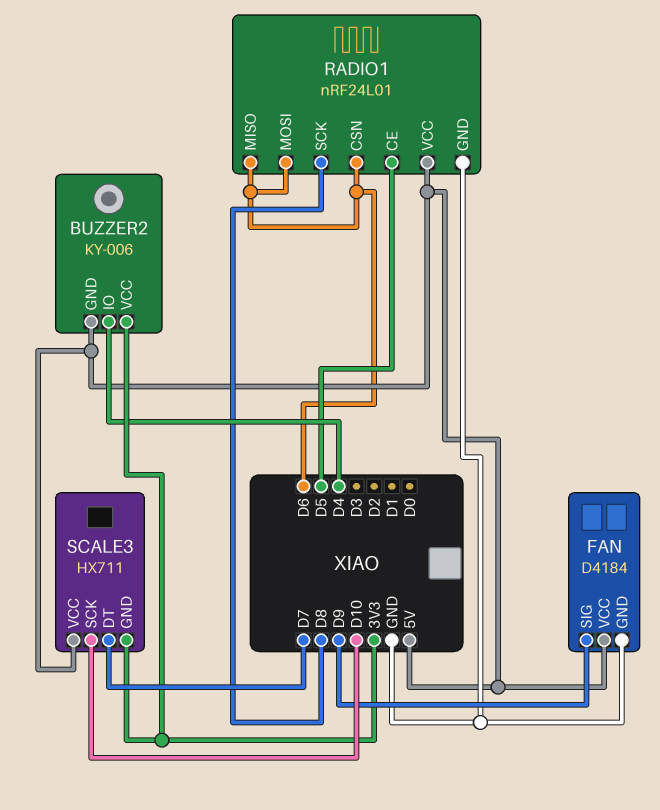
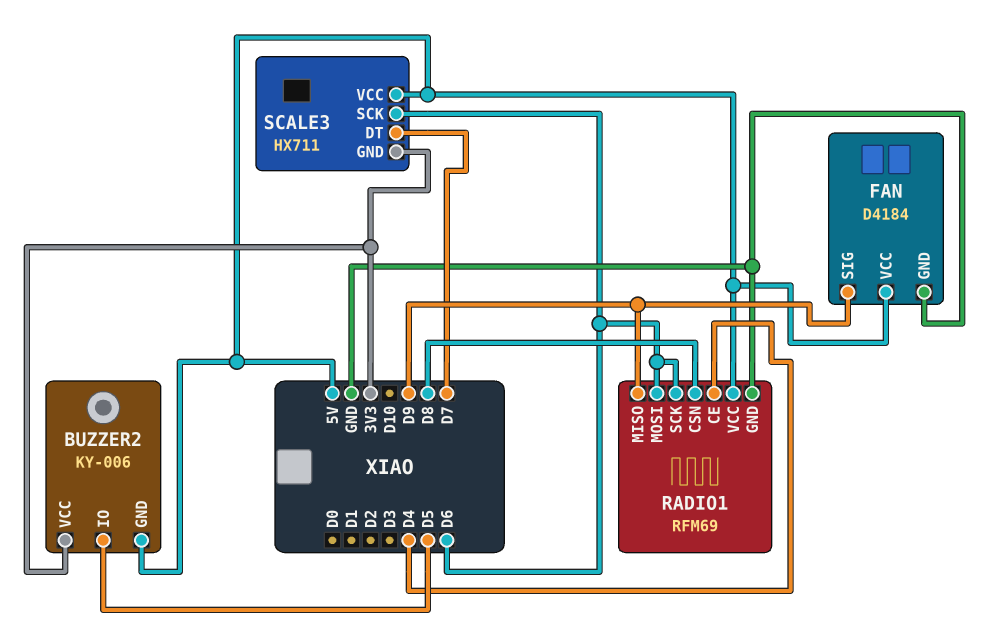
BUZZER2 pin IO: D4 -> D5
RADIO1: nRF24L01 -> RFM69
RADIO1 pin CE: D5 -> D4
RADIO1 pin CSN: D6 -> D8
RADIO1 pin MISO: D6 -> D9
RADIO1 pin SCK: D8 -> D6
SCALE3 pin SCK: D10 -> D6

